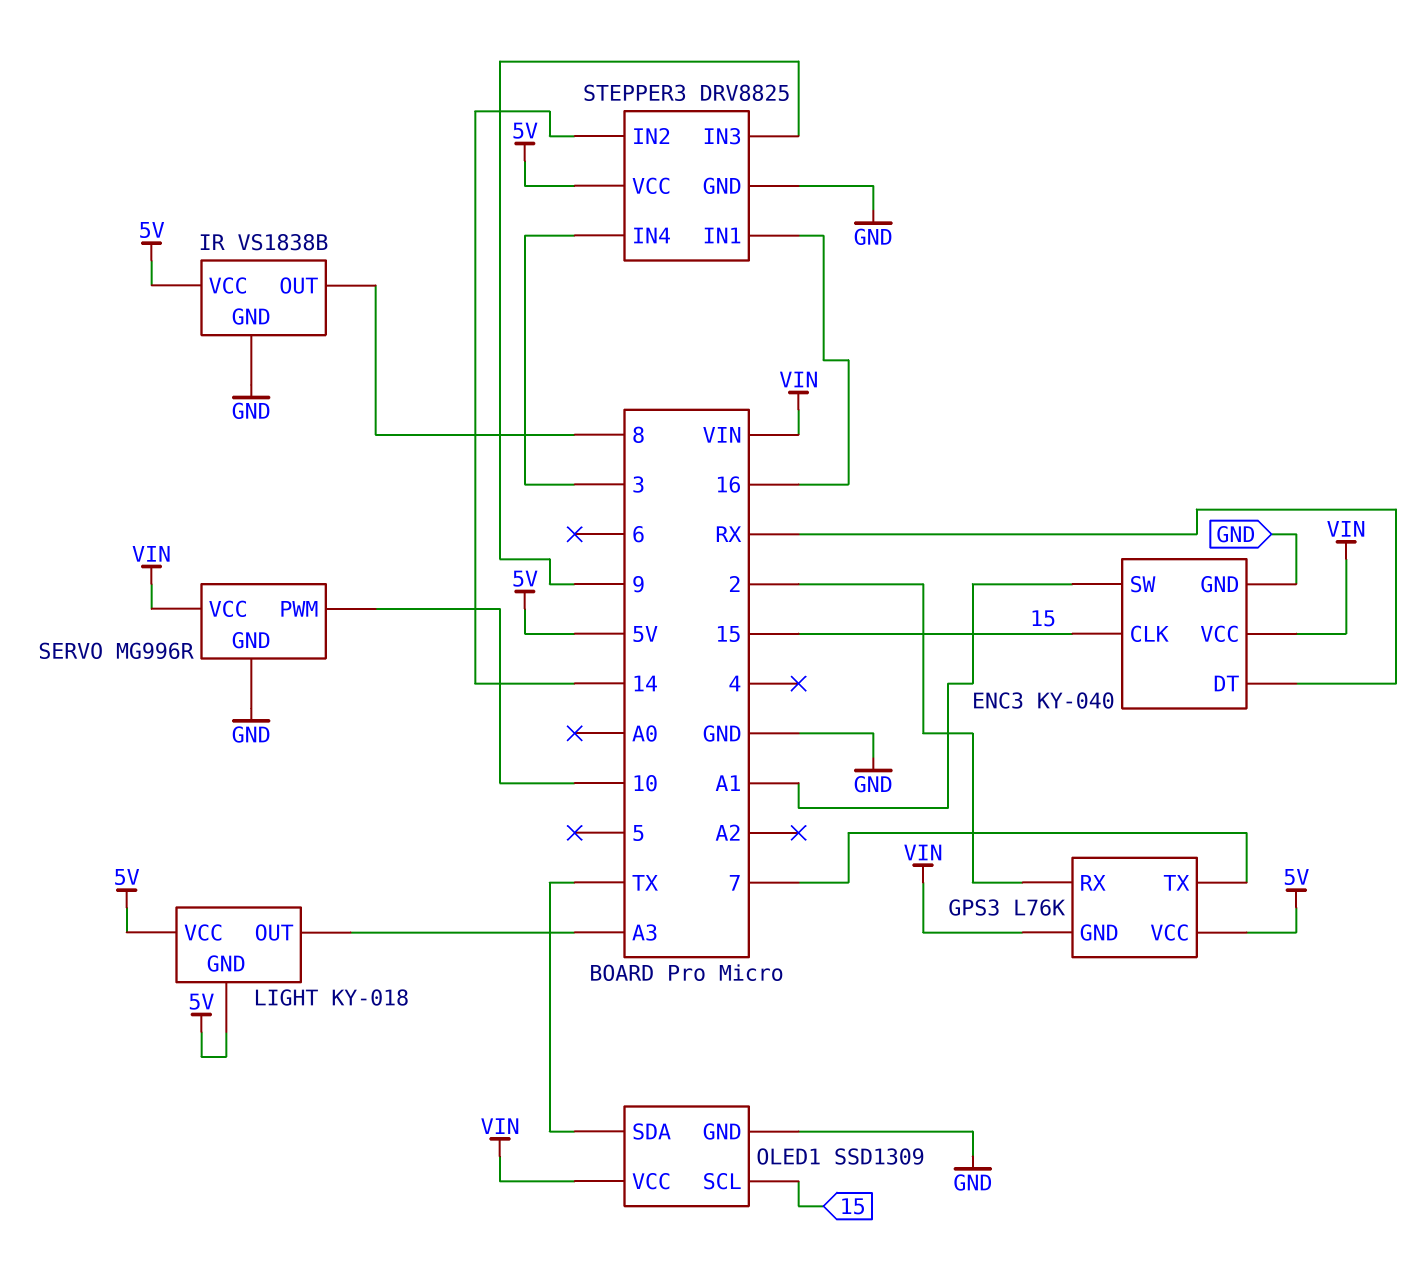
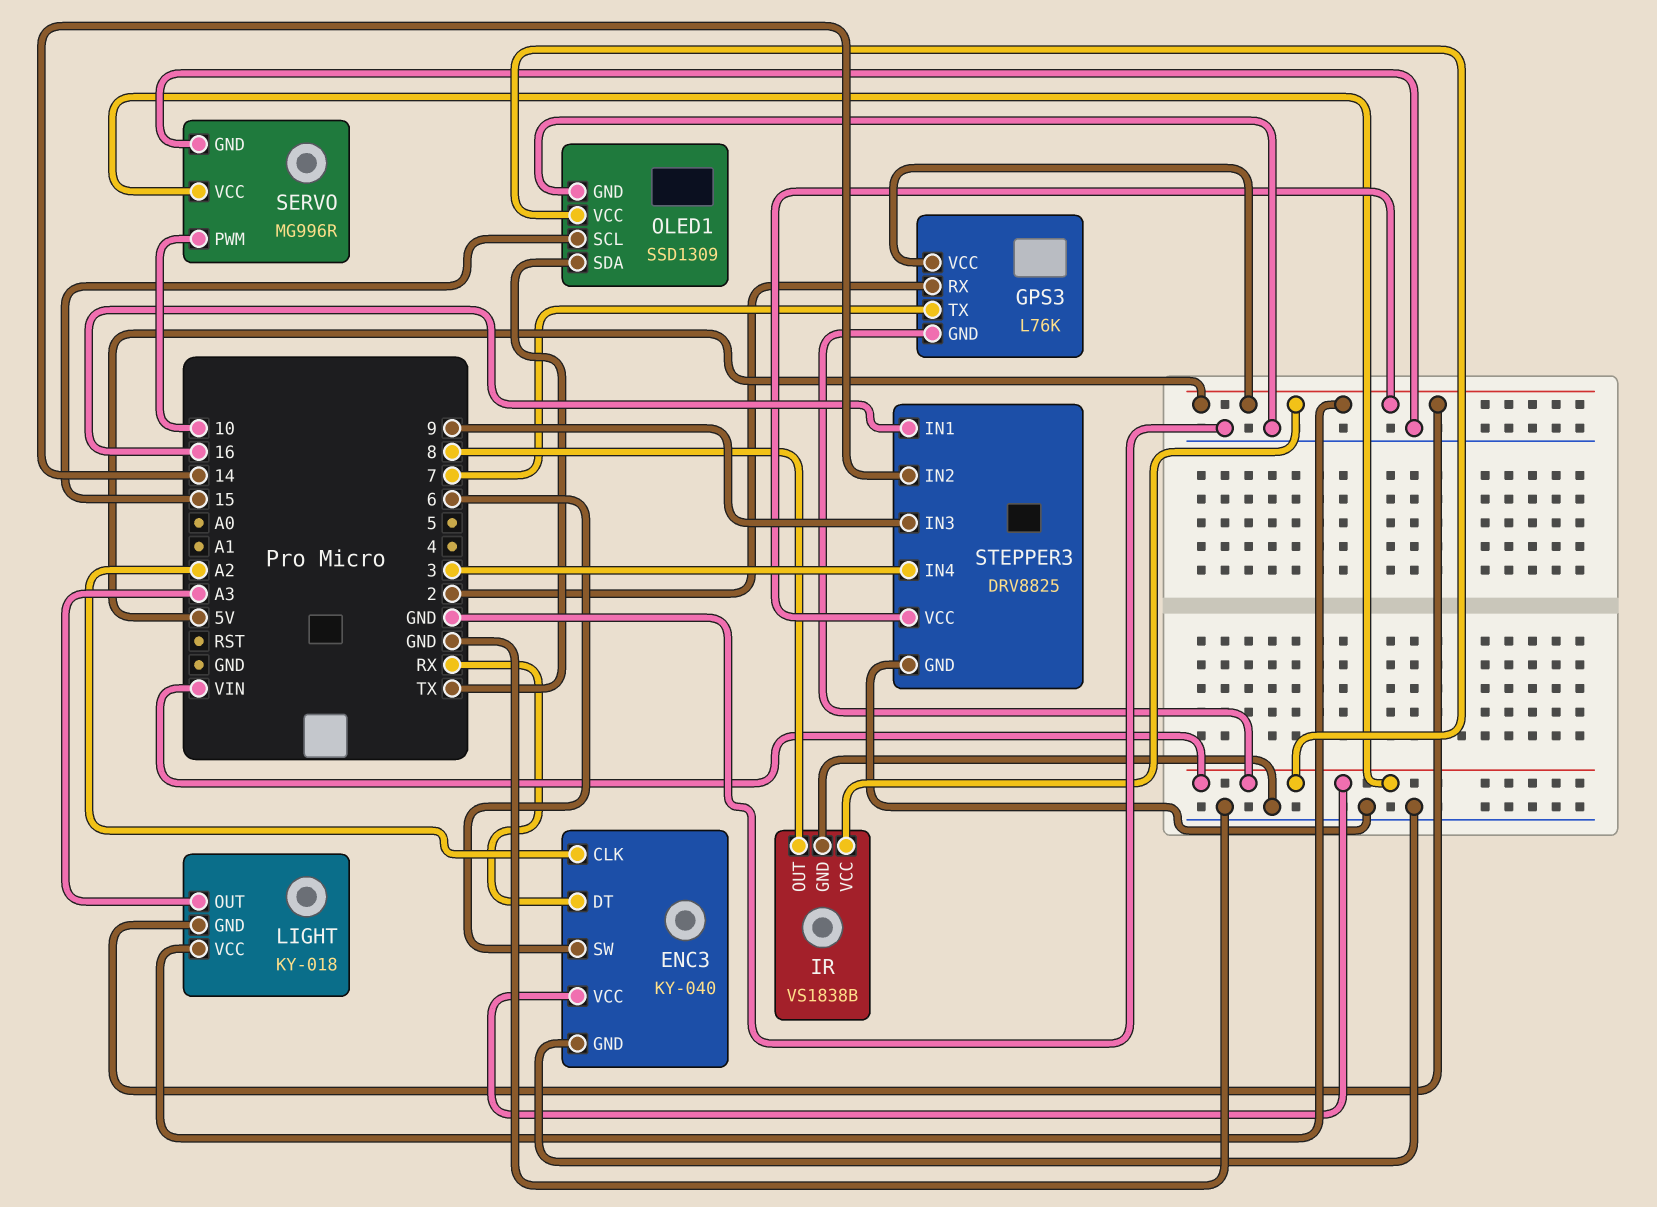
ENC3 pin CLK: 15 -> A2
ENC3 pin SW: A1 -> 6

